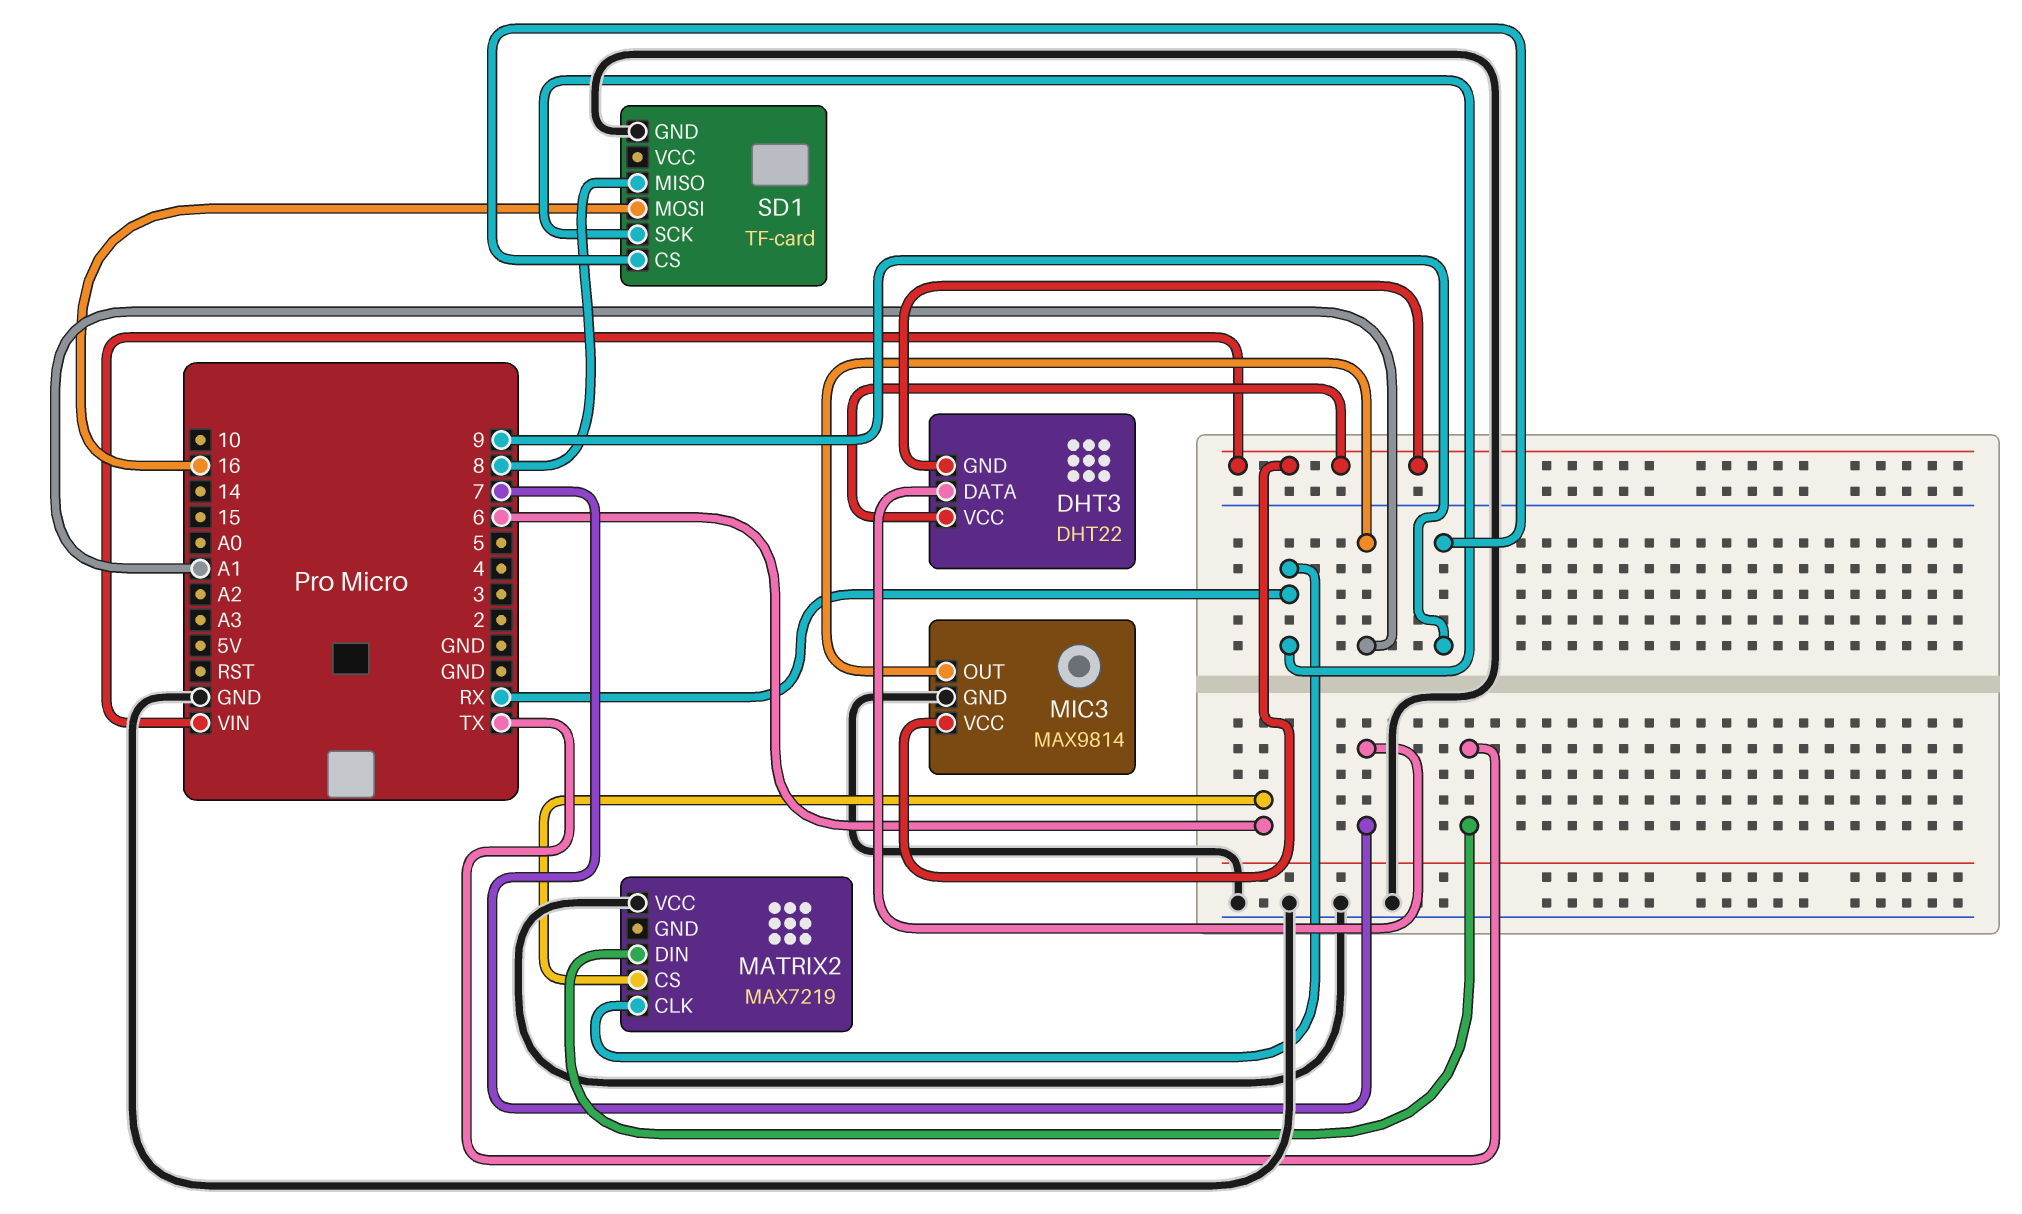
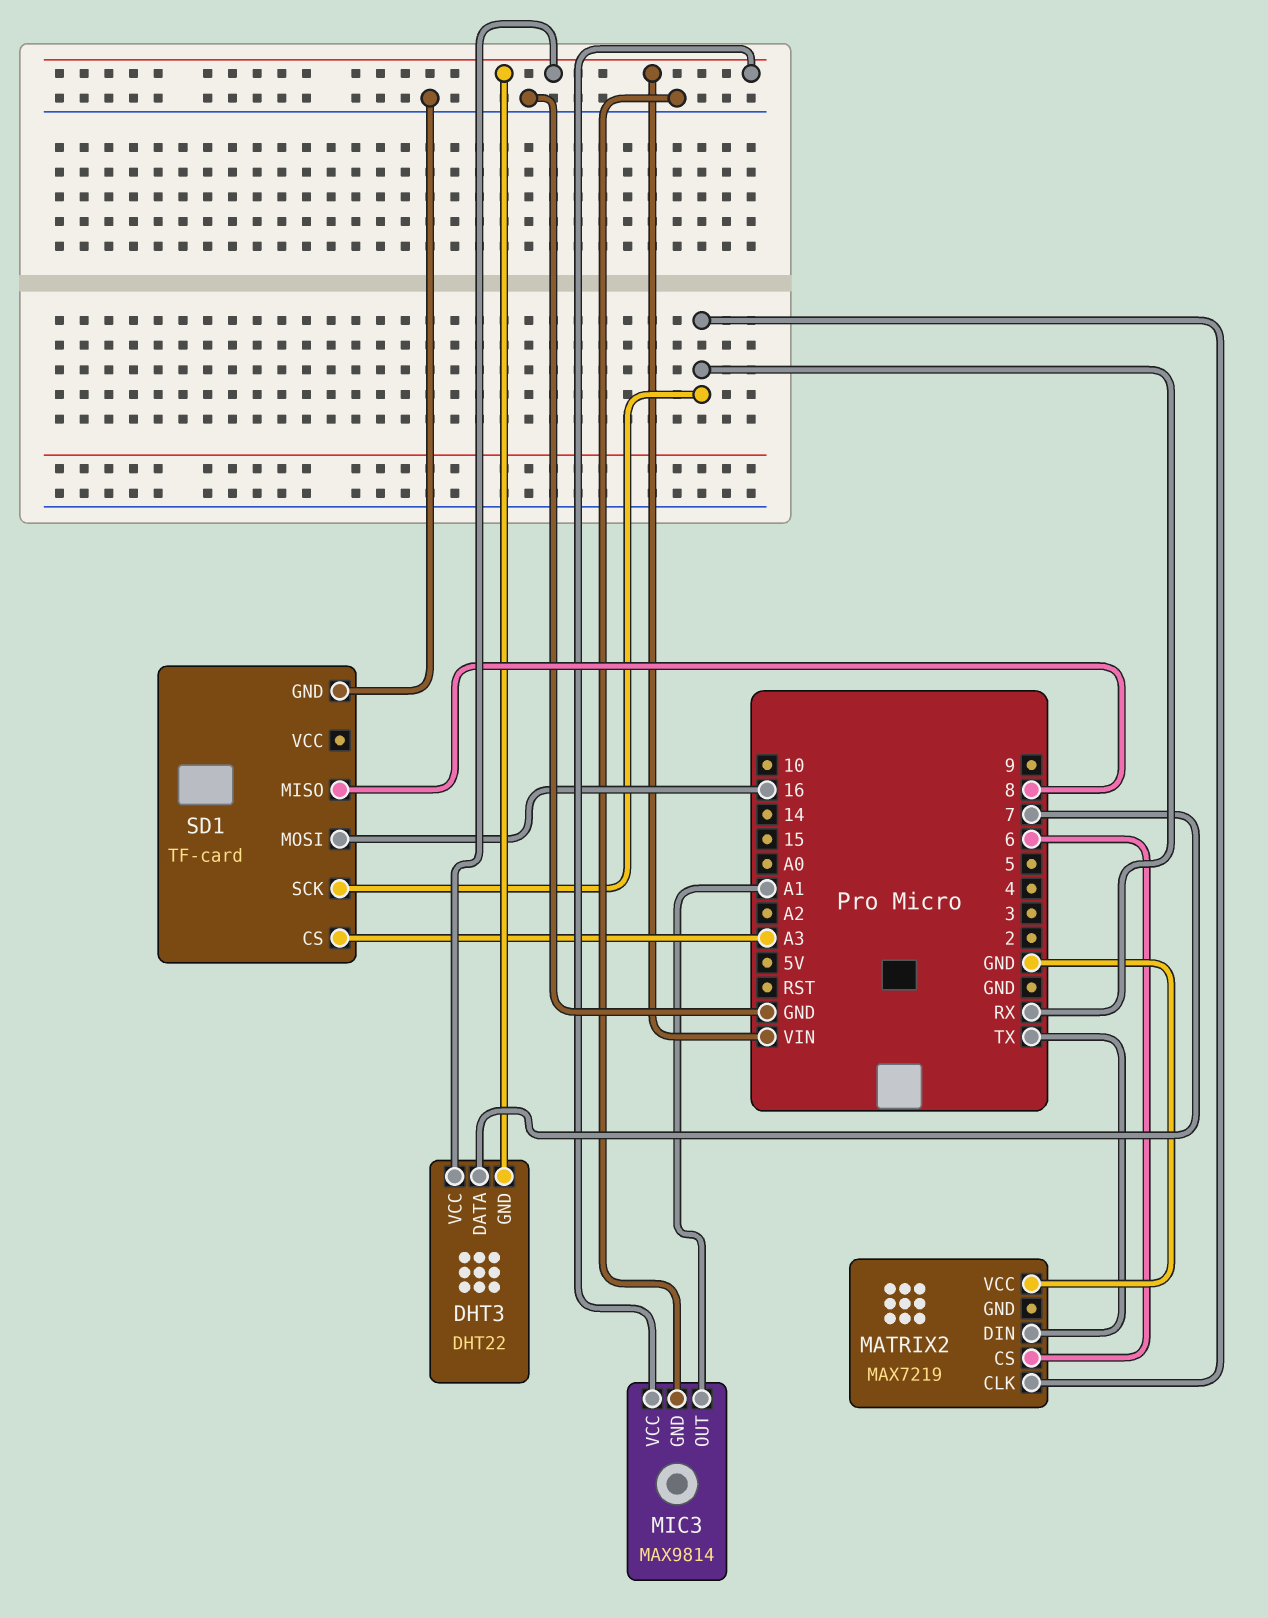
SD1 pin CS: 9 -> A3

